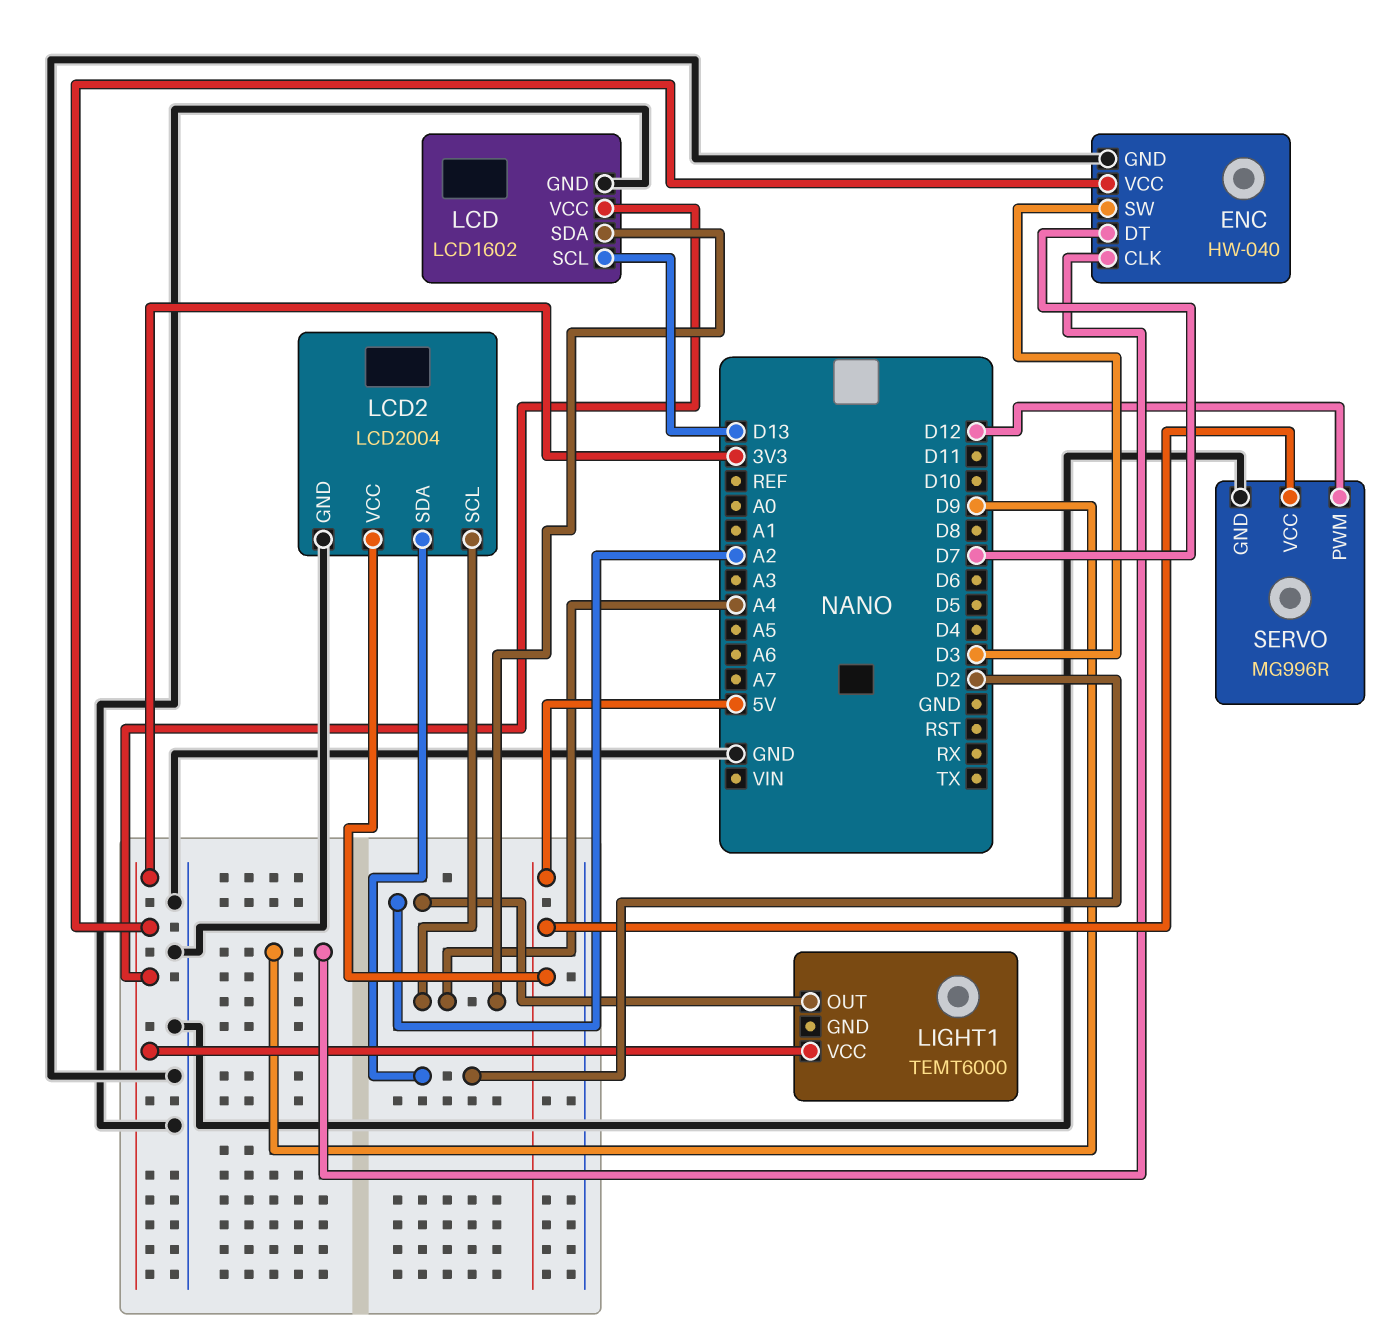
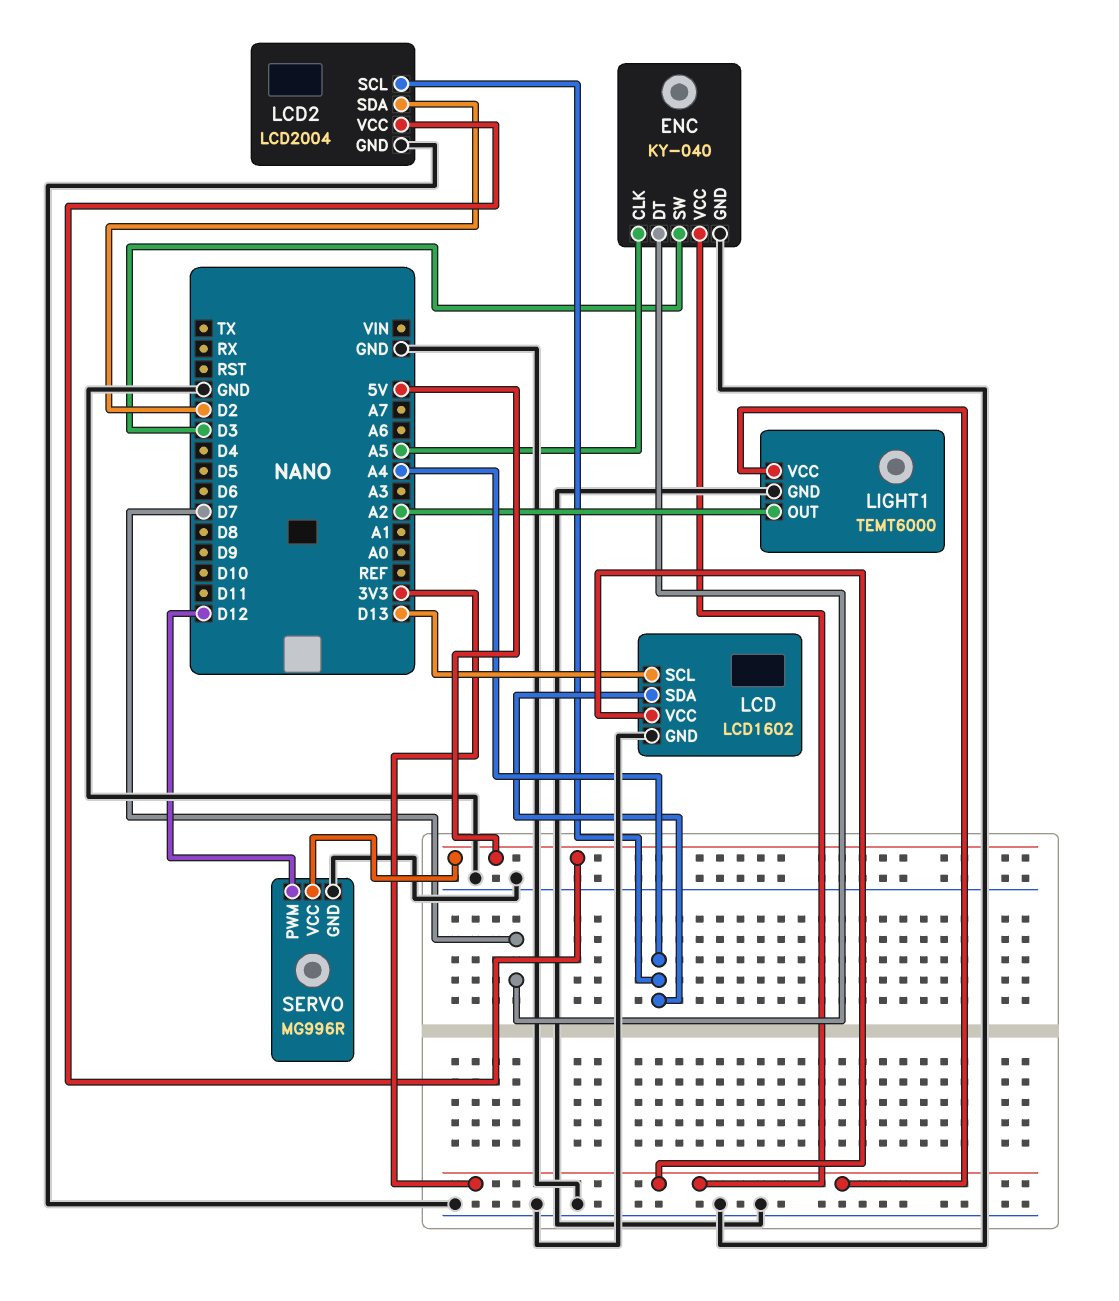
ENC: HW-040 -> KY-040
ENC pin CLK: D9 -> A5
LIGHT1 pin GND: none -> GND

